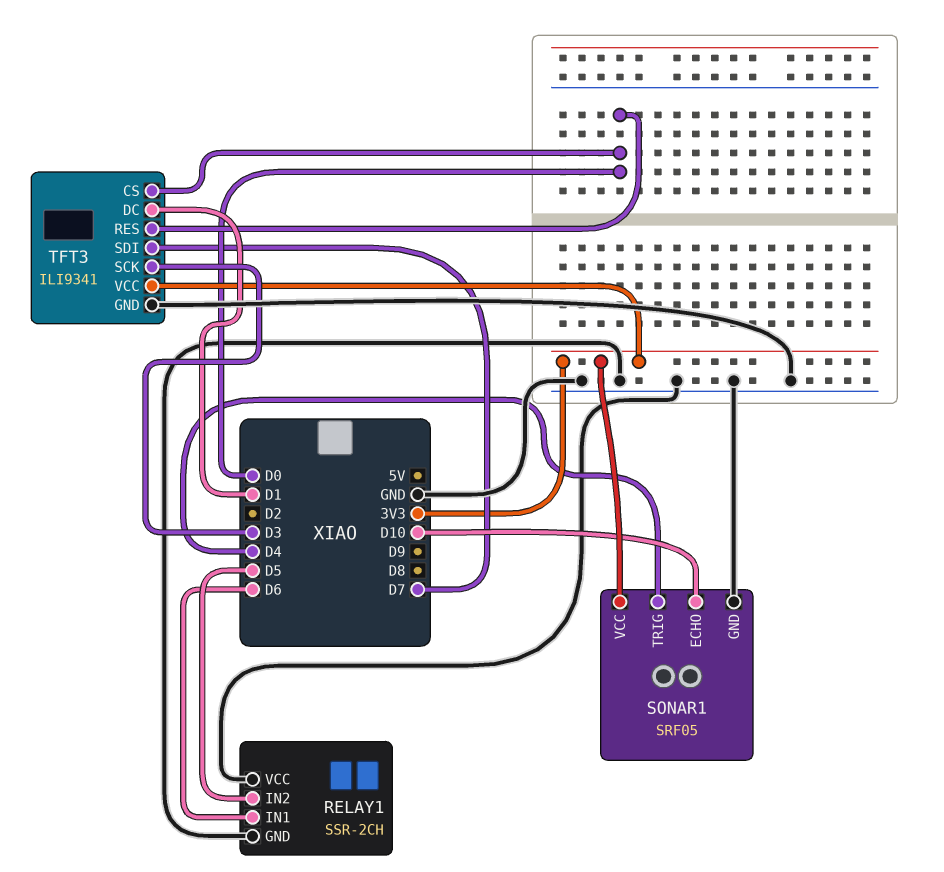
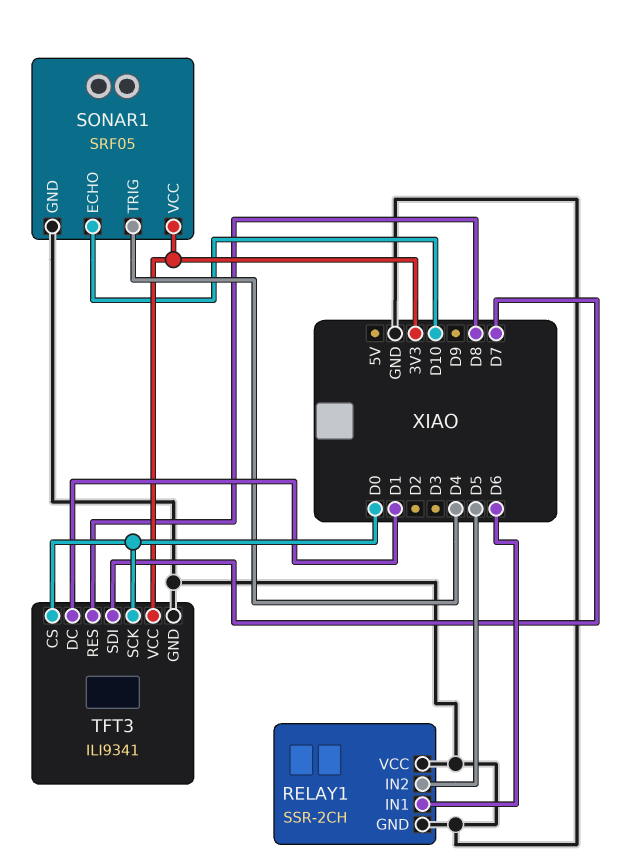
TFT3 pin RES: D0 -> D8
TFT3 pin SCK: D3 -> D0

